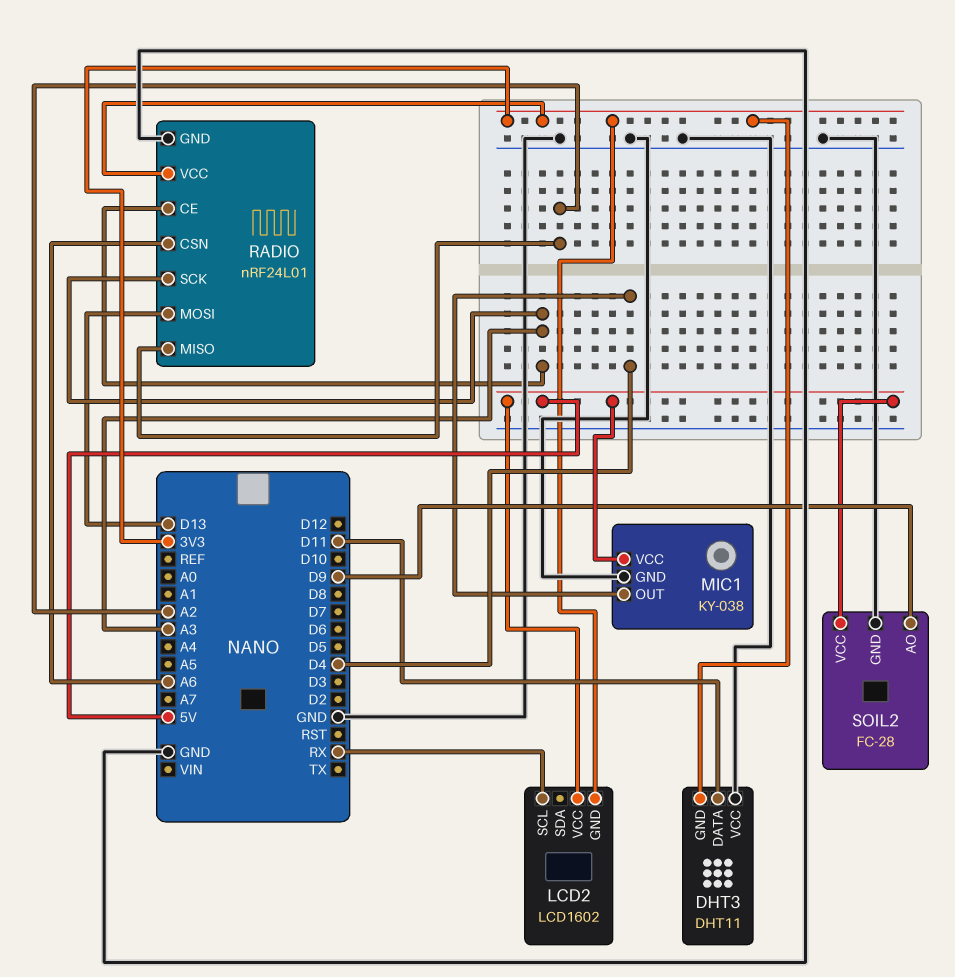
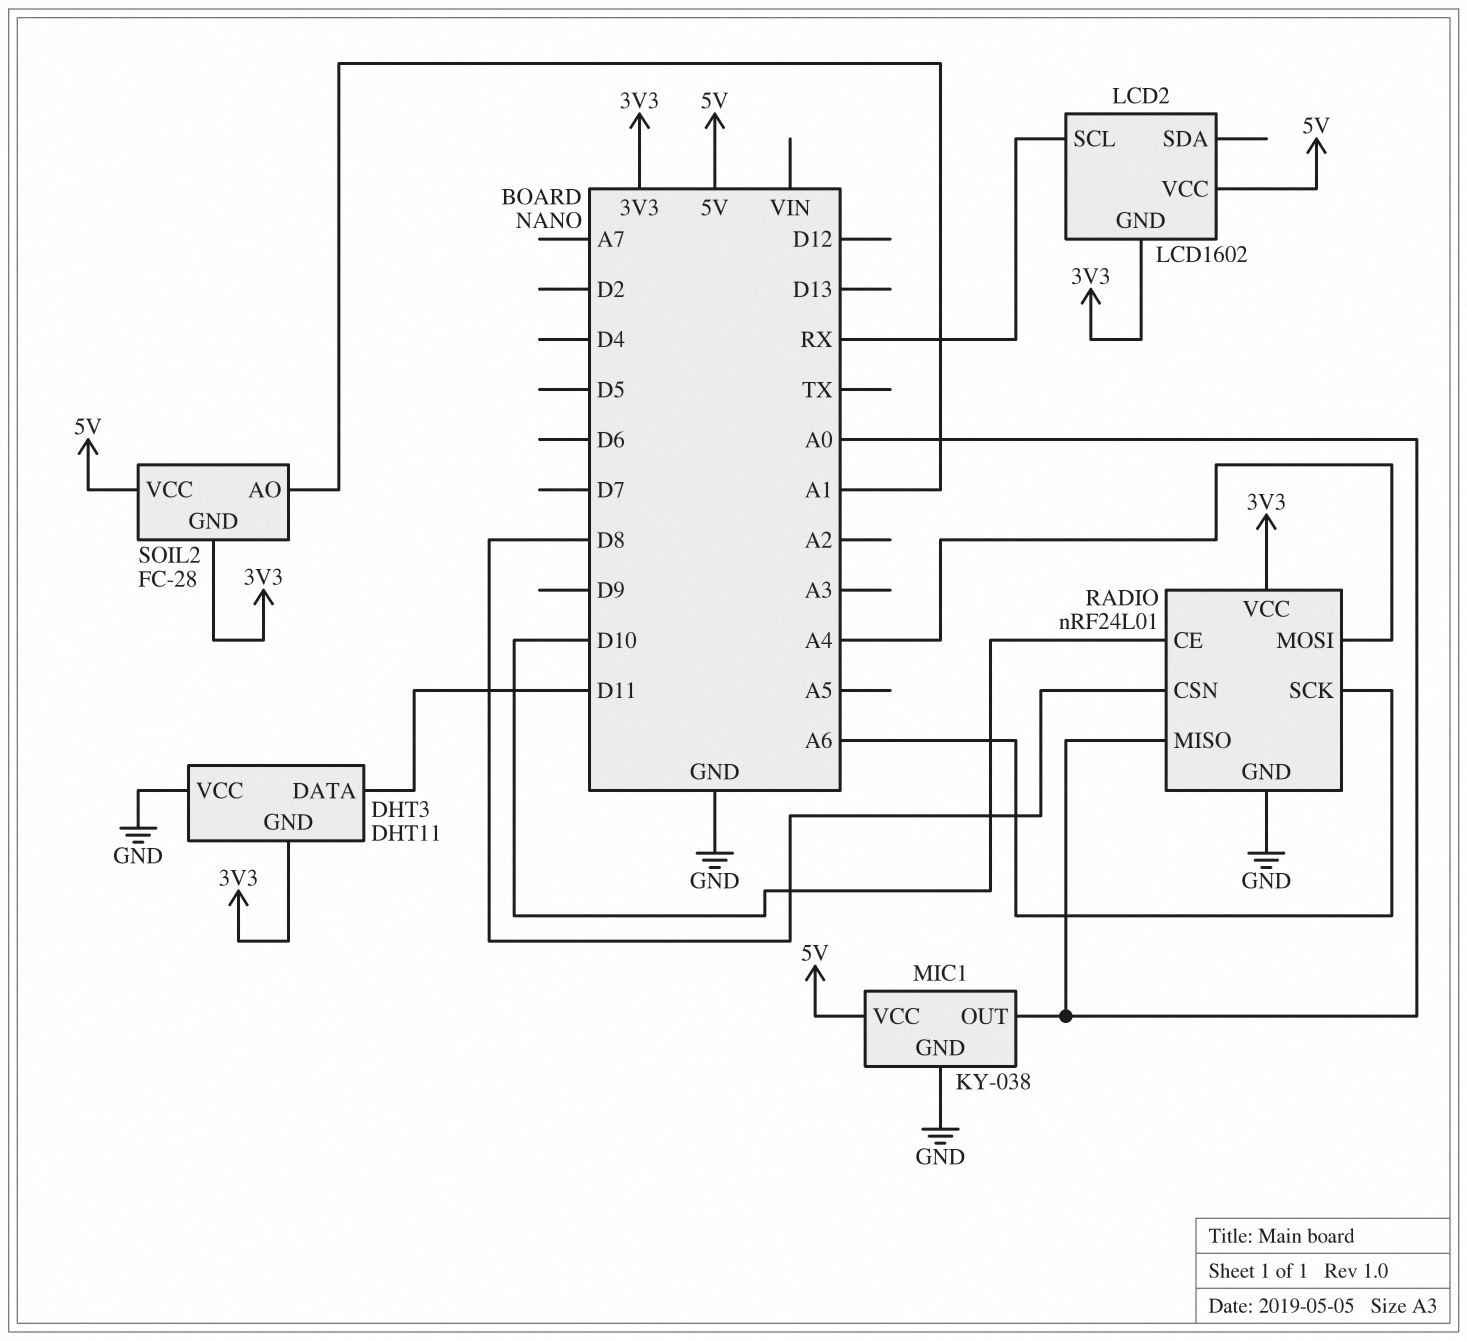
MIC1 pin OUT: D4 -> A0
RADIO pin CE: A3 -> D10
RADIO pin CSN: A6 -> D8
RADIO pin MISO: A2 -> A0
RADIO pin MOSI: D13 -> A4
RADIO pin SCK: A3 -> A6
SOIL2 pin AO: D9 -> A1
SOIL2 pin GND: GND -> 3V3

